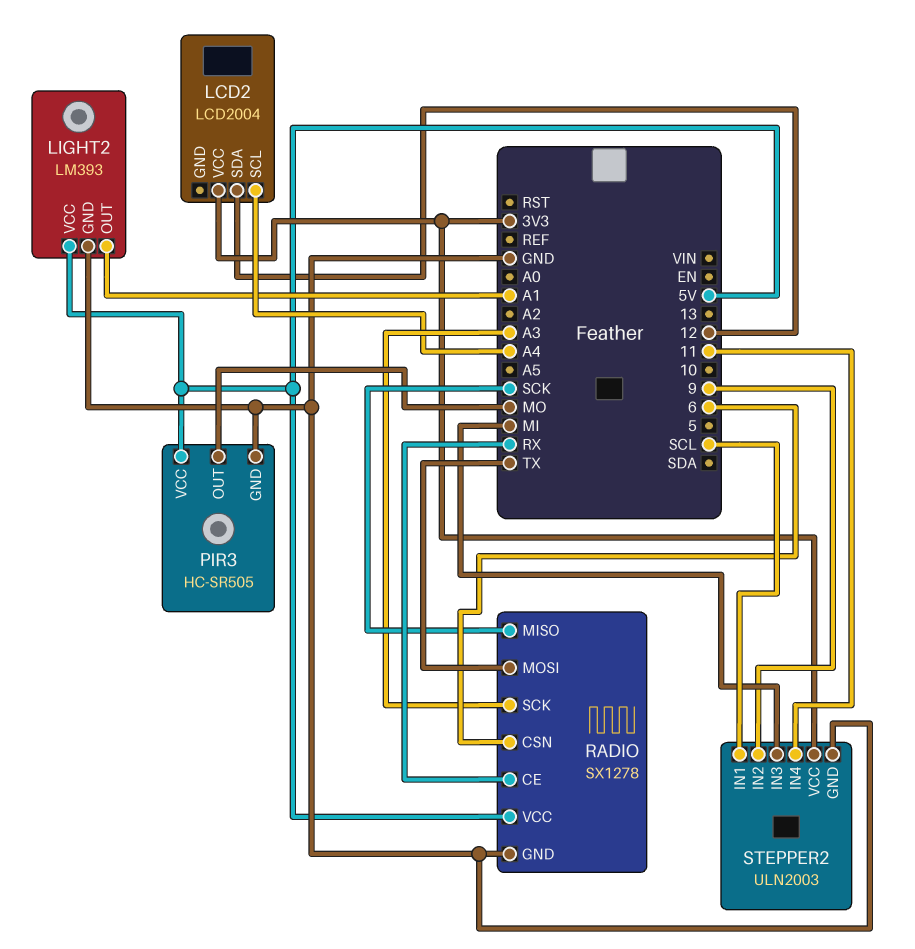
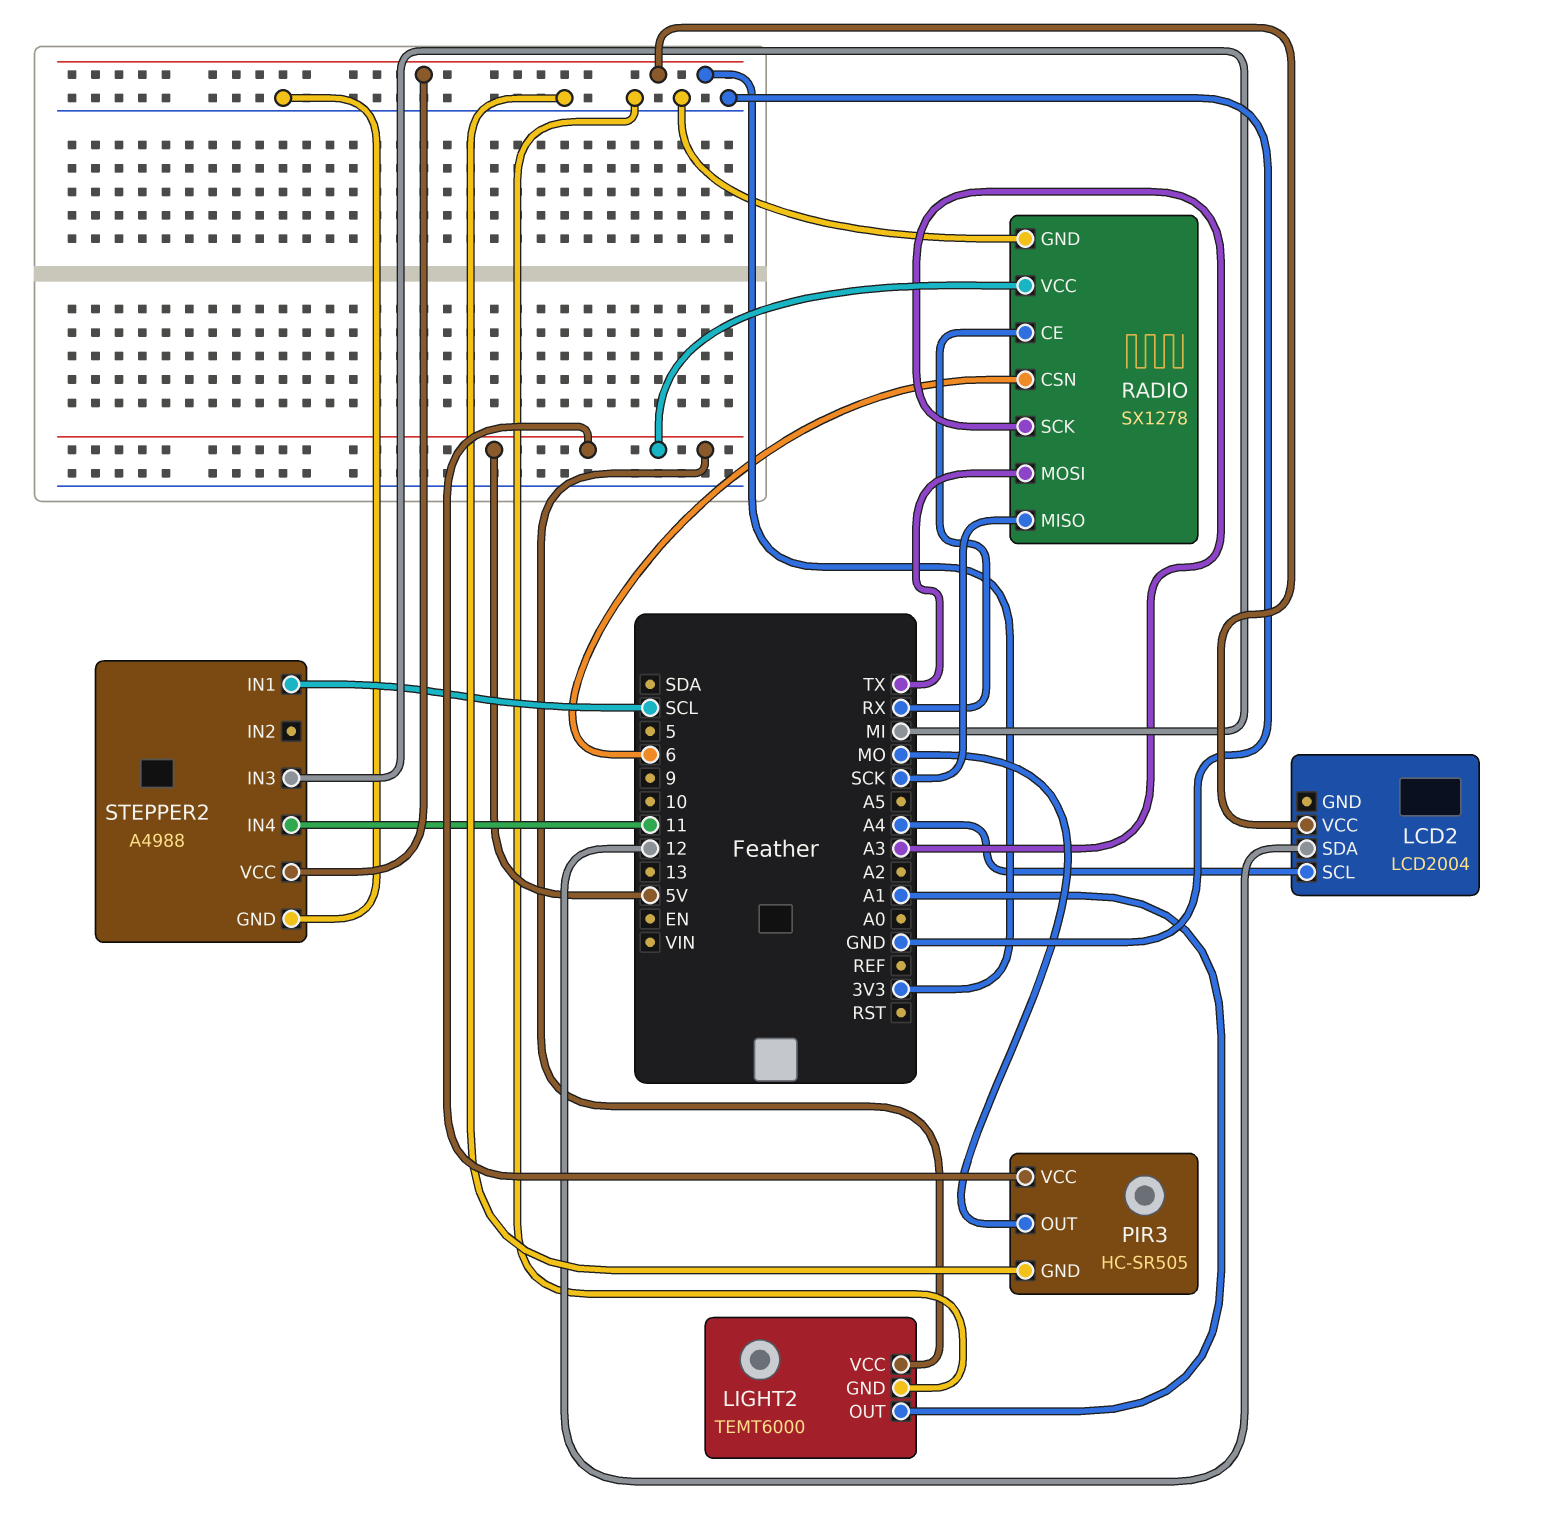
LIGHT2: LM393 -> TEMT6000
STEPPER2: ULN2003 -> A4988
STEPPER2 pin IN2: 9 -> none

